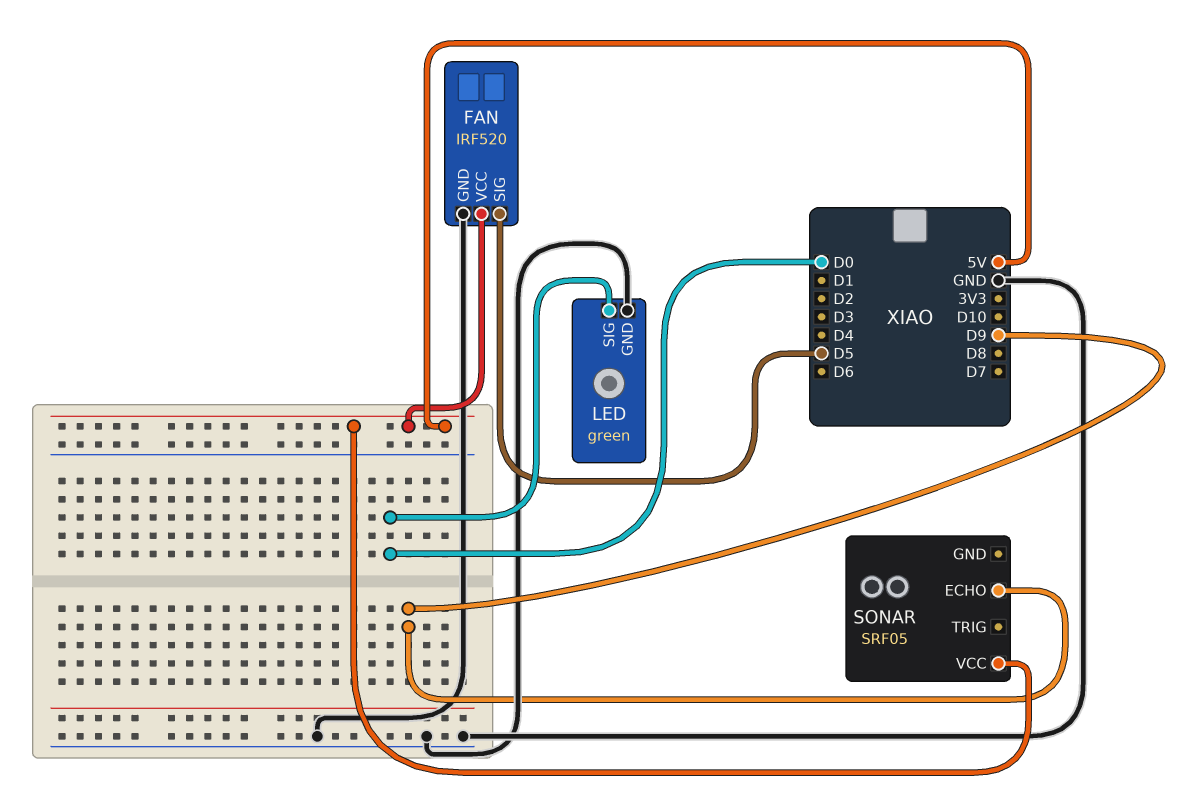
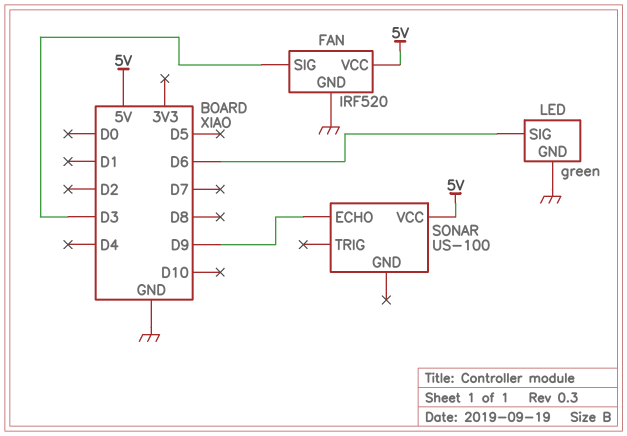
FAN pin SIG: D5 -> D3
LED pin SIG: D0 -> D6
SONAR: SRF05 -> US-100

